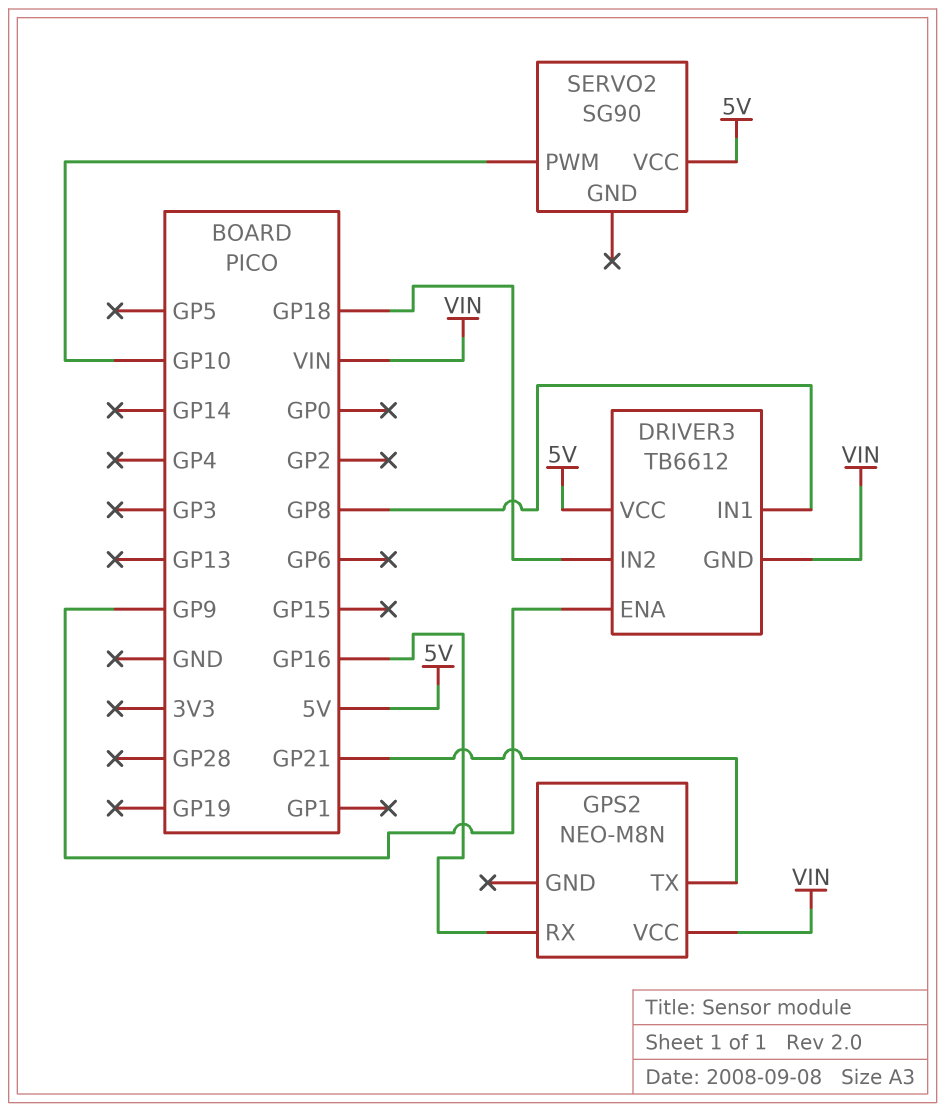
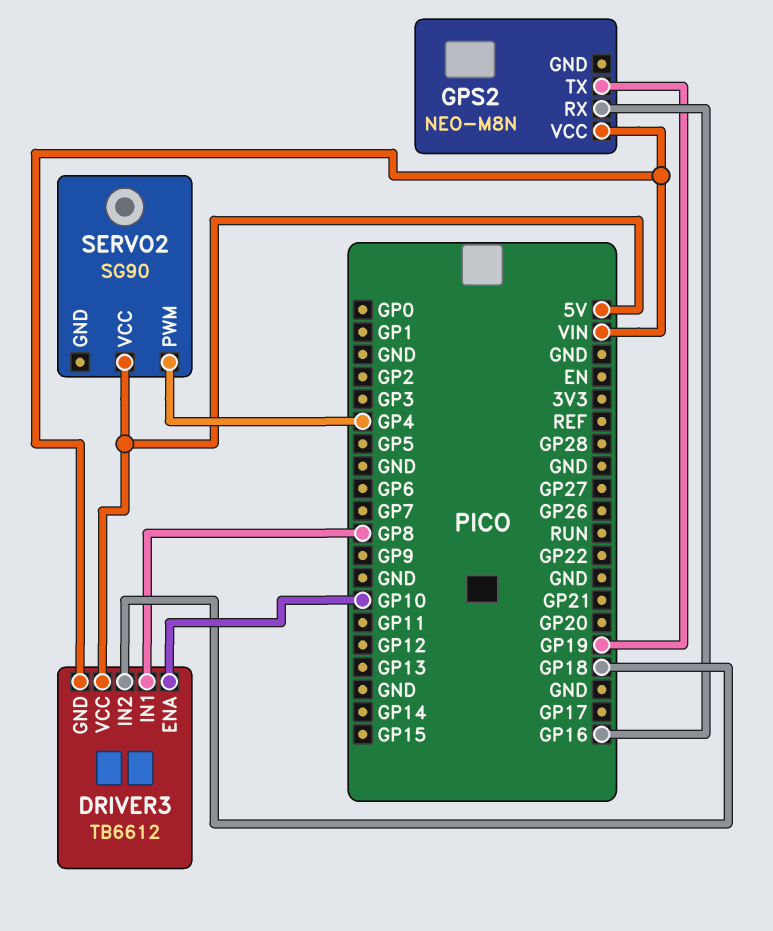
DRIVER3 pin ENA: GP9 -> GP10
GPS2 pin TX: GP21 -> GP19
SERVO2 pin PWM: GP10 -> GP4

